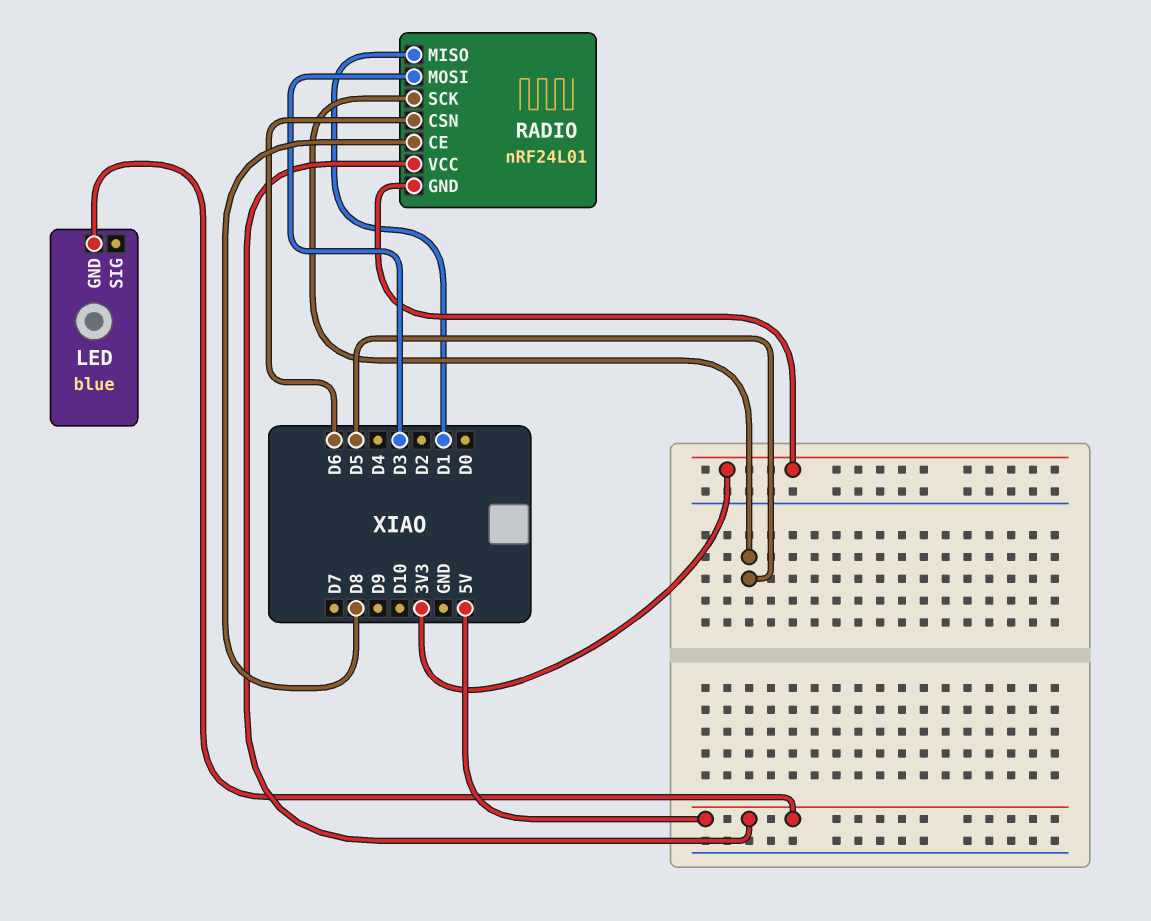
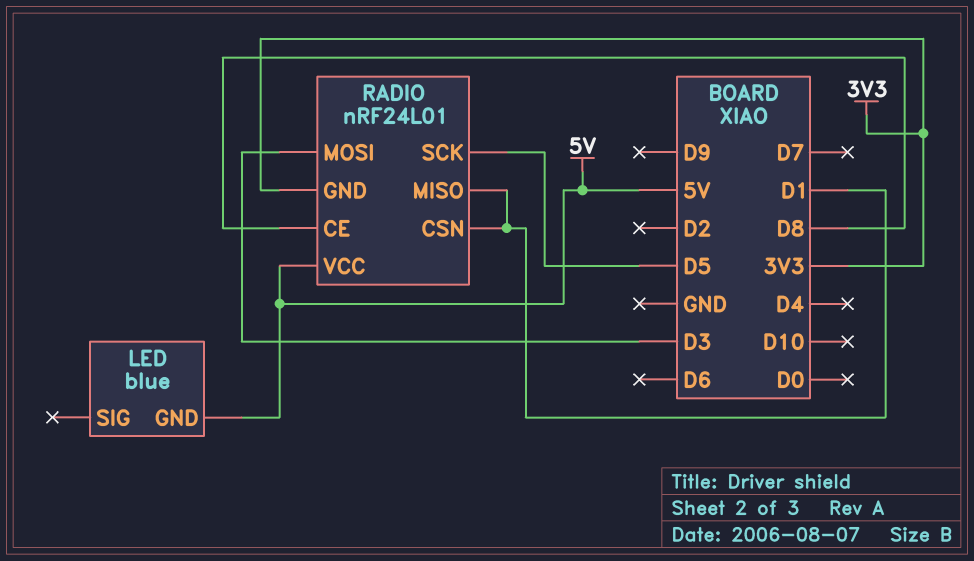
RADIO pin CSN: D6 -> D1

